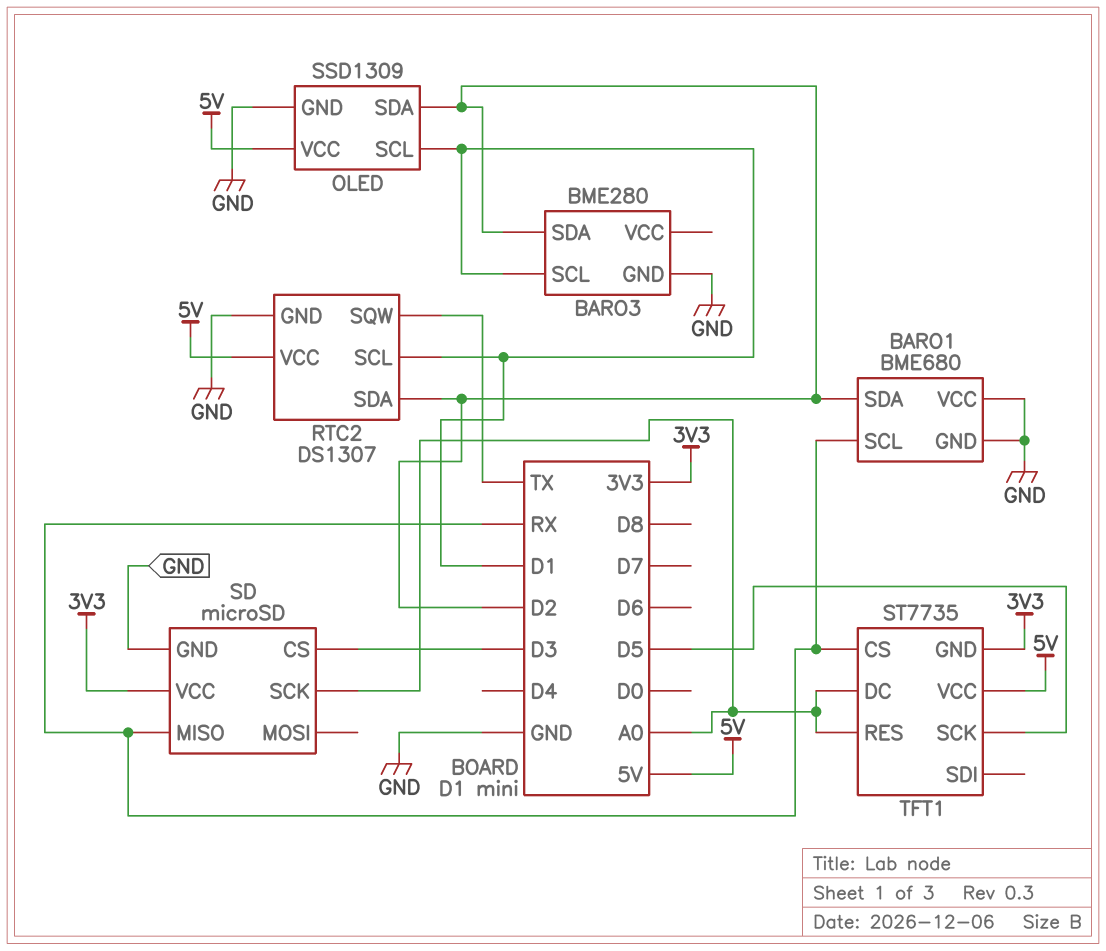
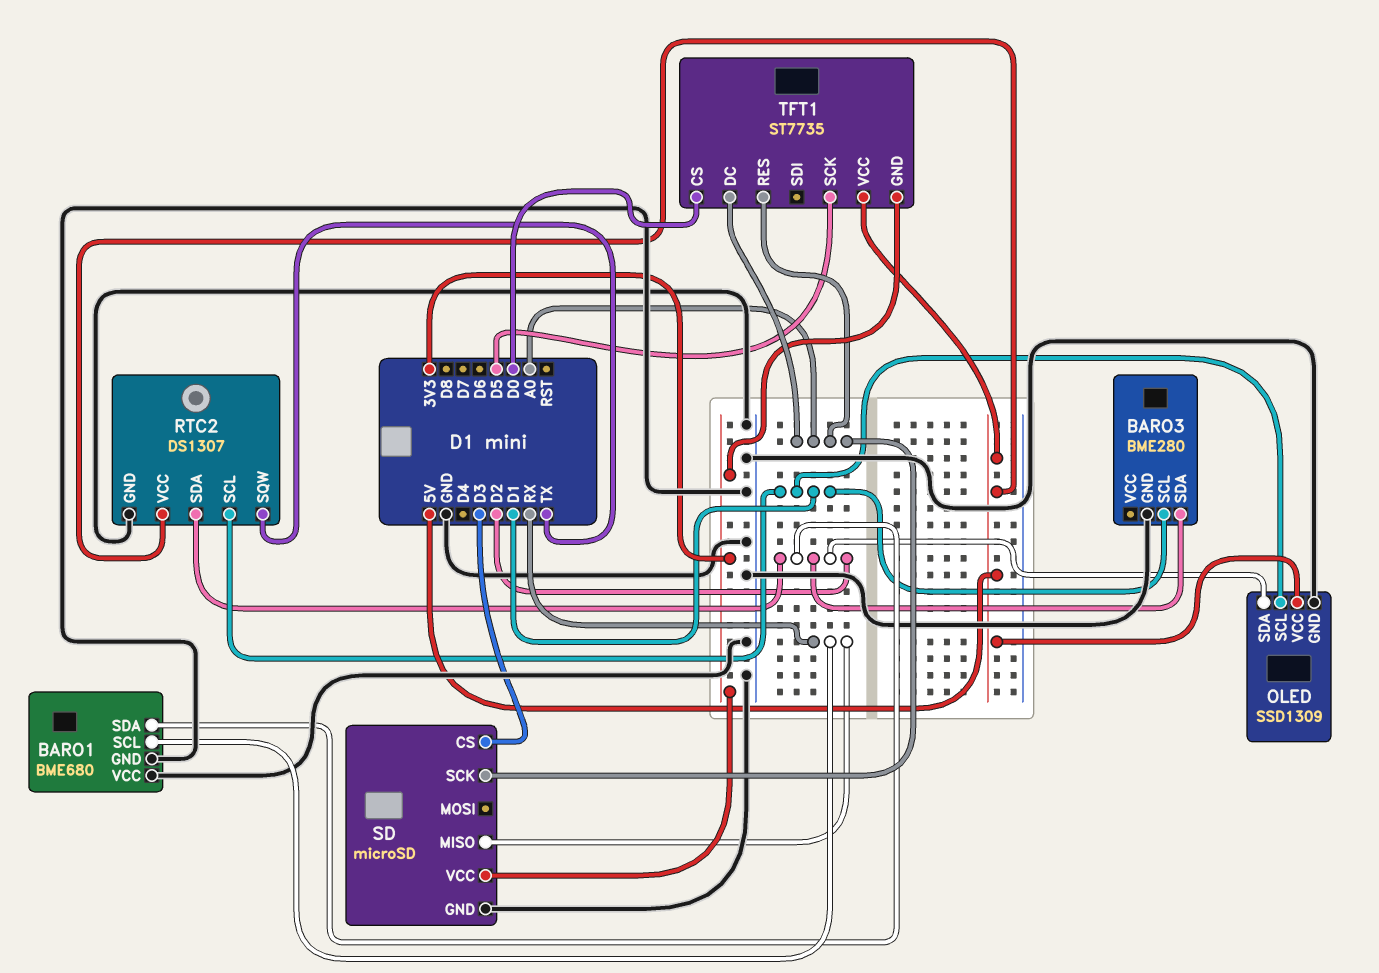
TFT1 pin CS: RX -> D0

